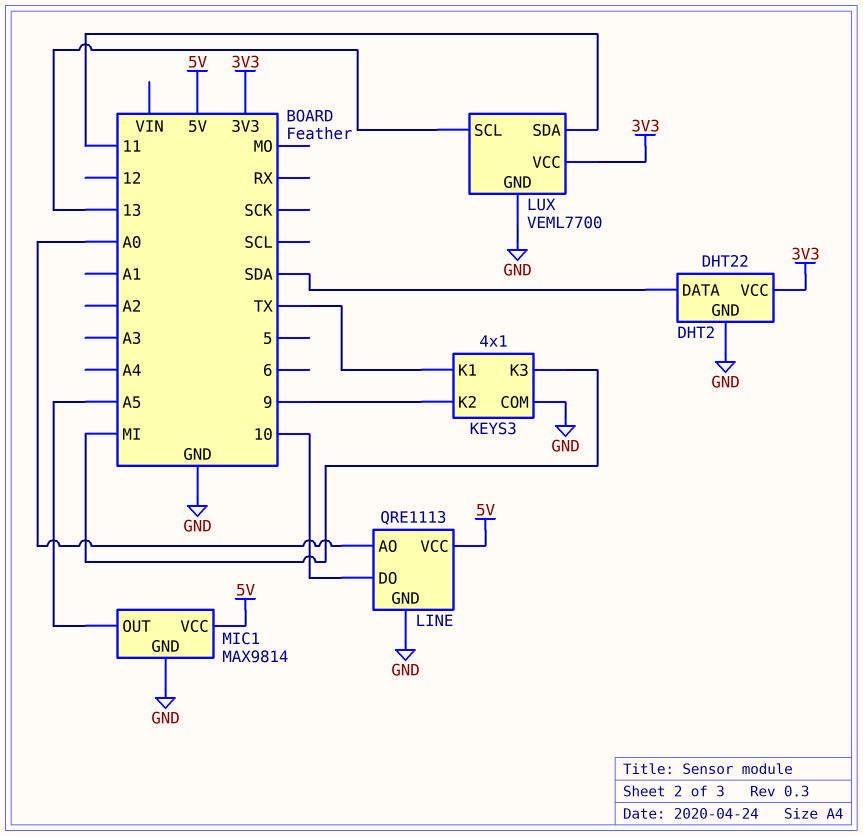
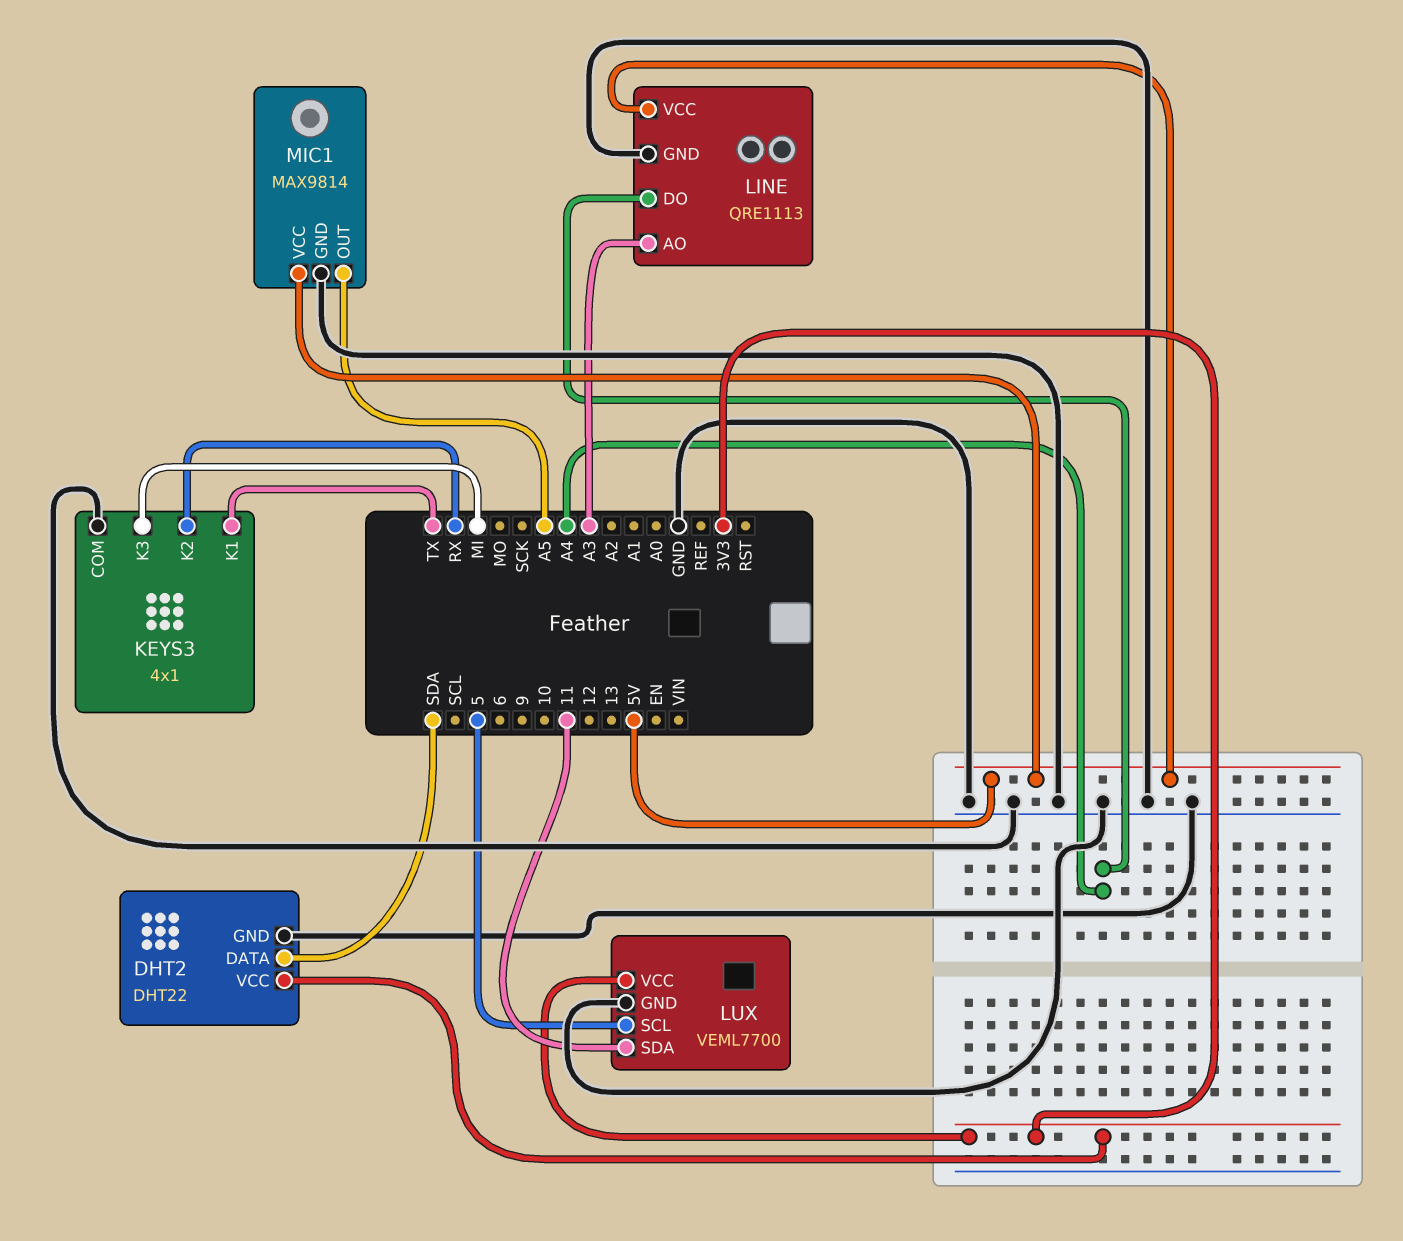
KEYS3 pin K2: 9 -> RX
LINE pin AO: A0 -> A3
LINE pin DO: 10 -> A4
LUX pin SCL: 13 -> 5

